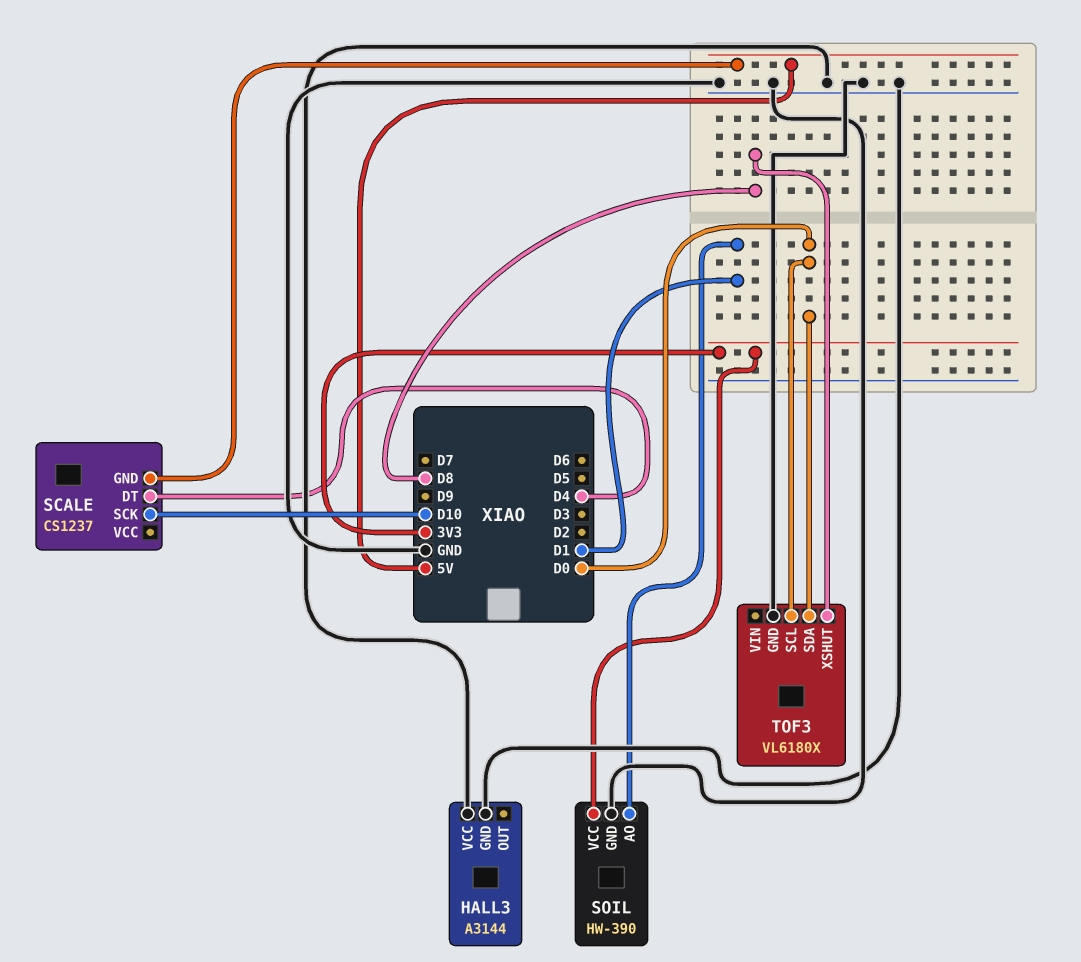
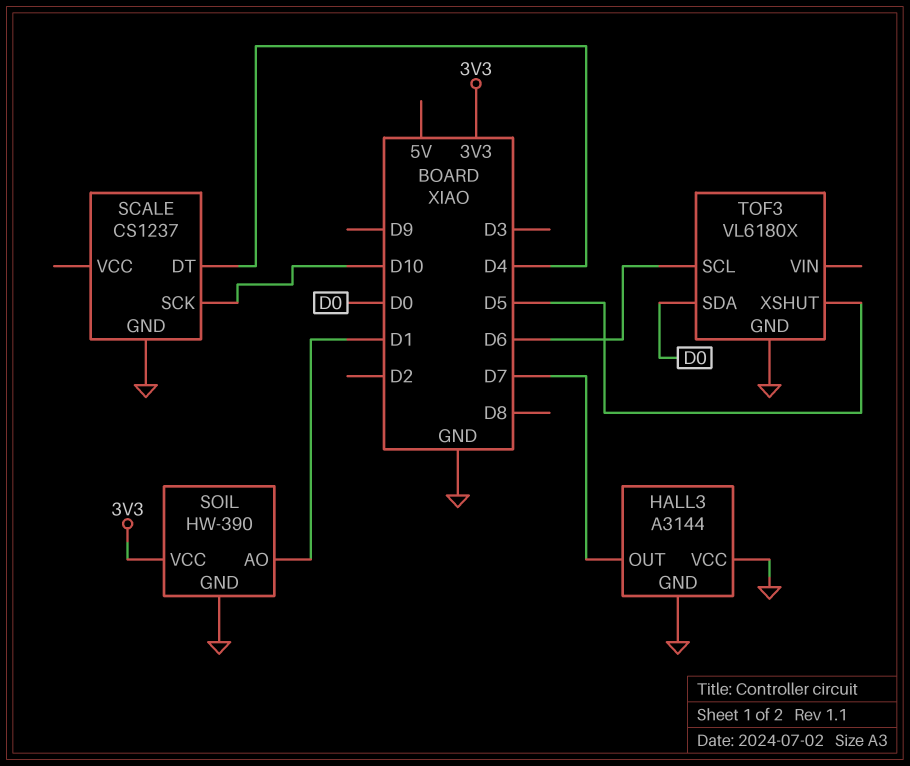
HALL3 pin OUT: none -> D7
SCALE pin GND: 5V -> GND
TOF3 pin SCL: D0 -> D6
TOF3 pin XSHUT: D8 -> D5

